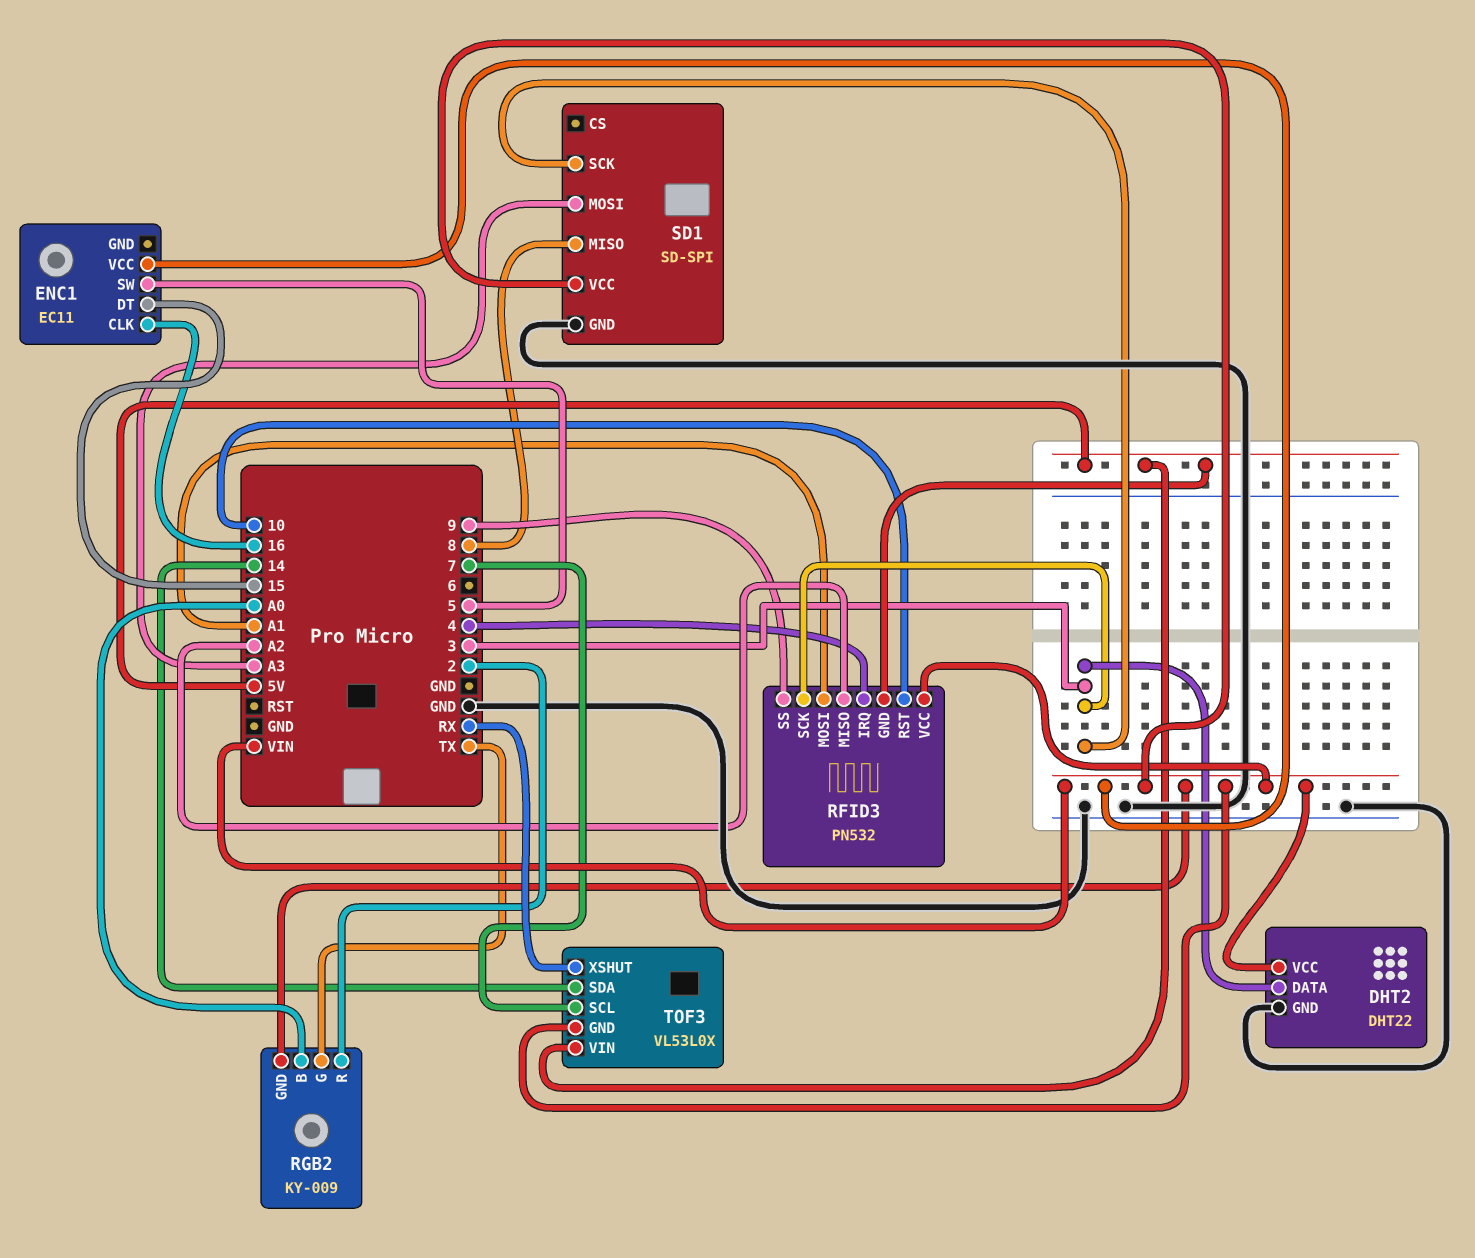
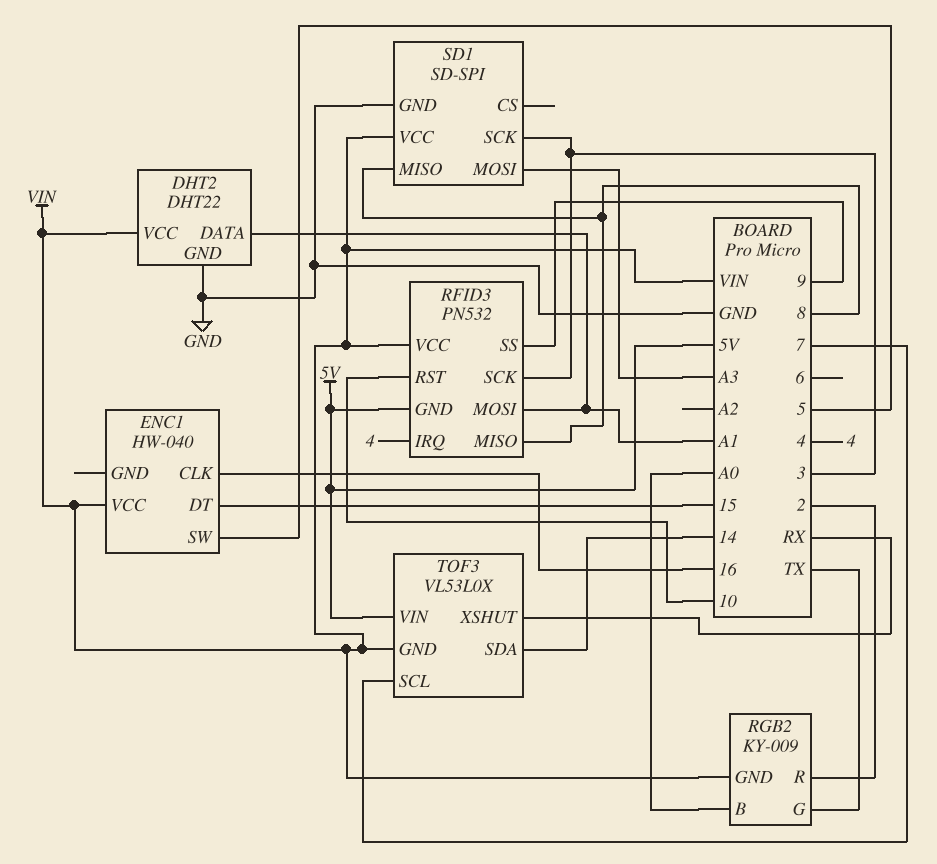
DHT2 pin DATA: 3 -> A1
ENC1: EC11 -> HW-040
RFID3 pin MISO: A2 -> 8

